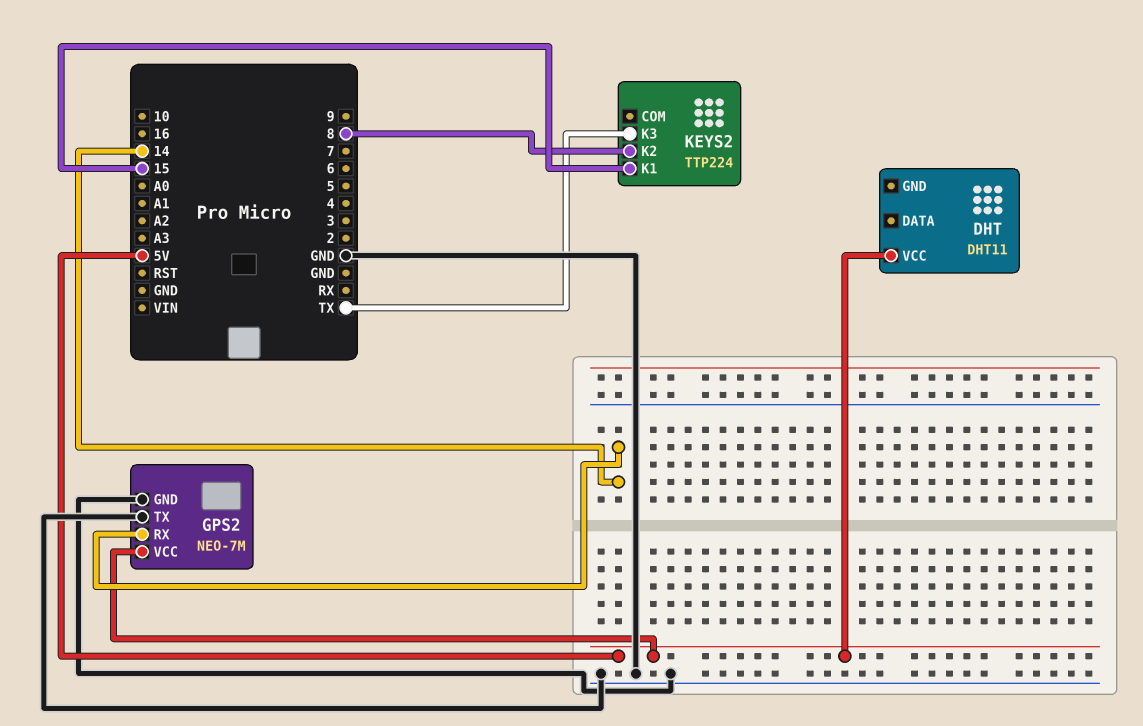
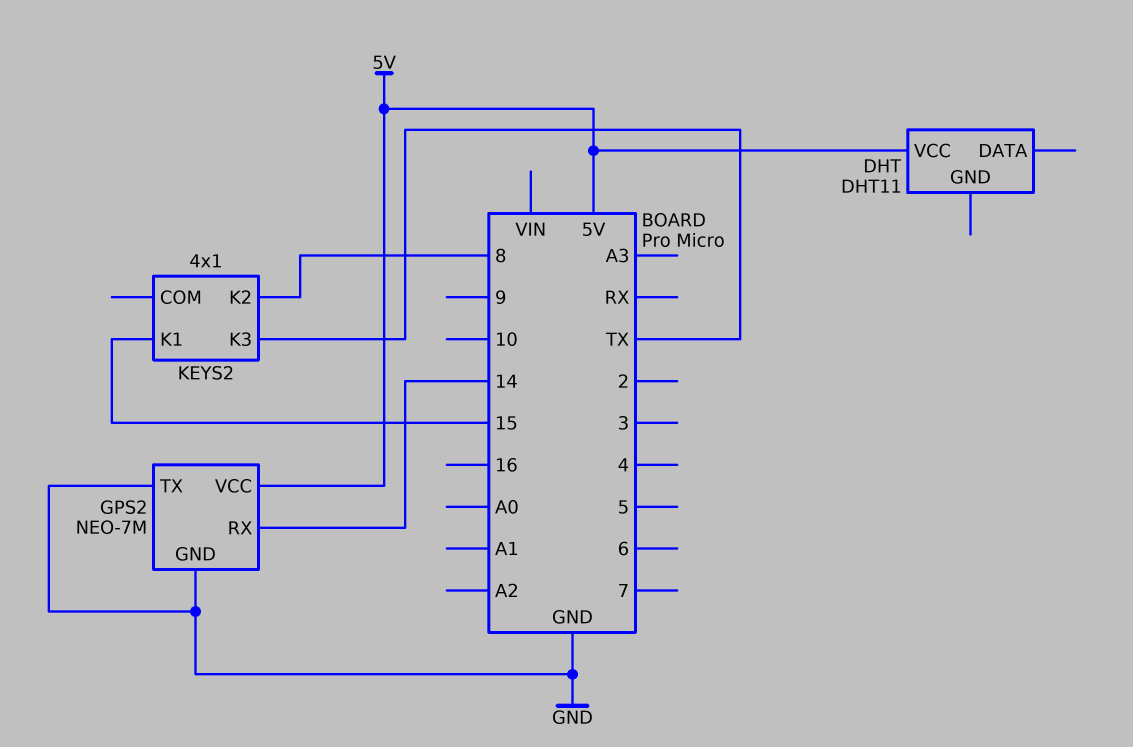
KEYS2: TTP224 -> 4x1

